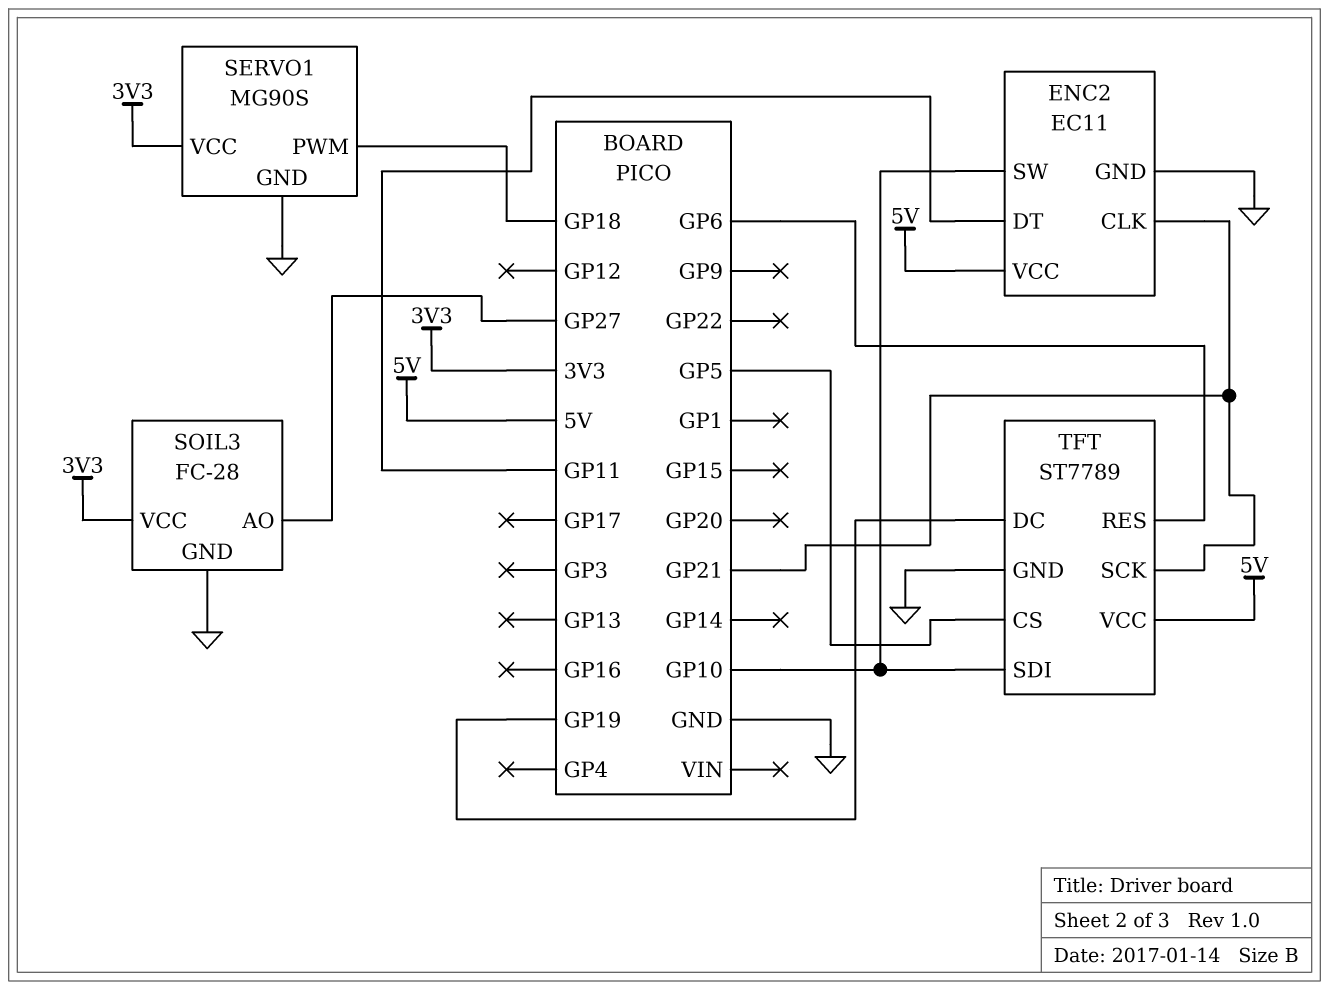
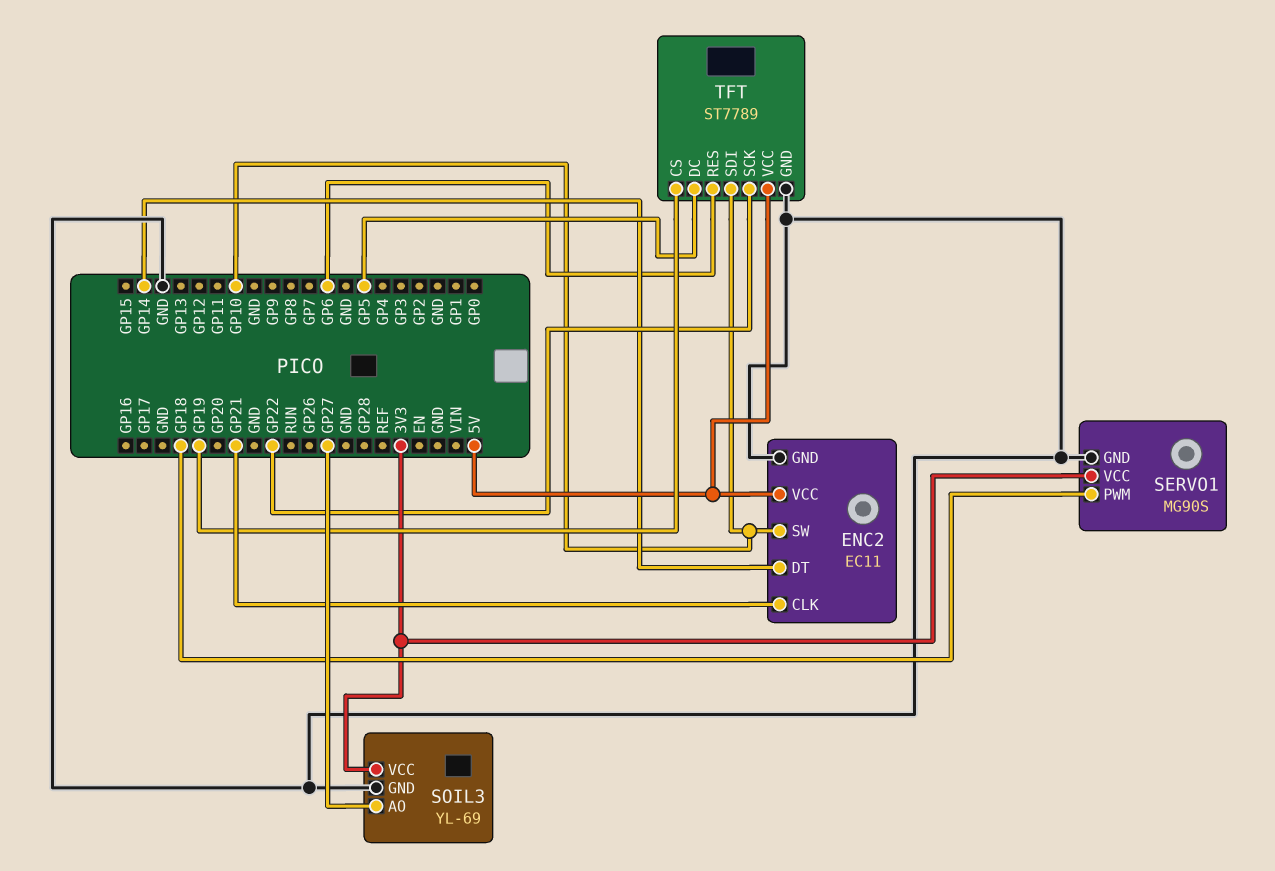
ENC2 pin DT: GP11 -> GP14
SOIL3: FC-28 -> YL-69
TFT pin CS: GP5 -> GP19
TFT pin DC: GP19 -> GP5
TFT pin SCK: GP21 -> GP22

